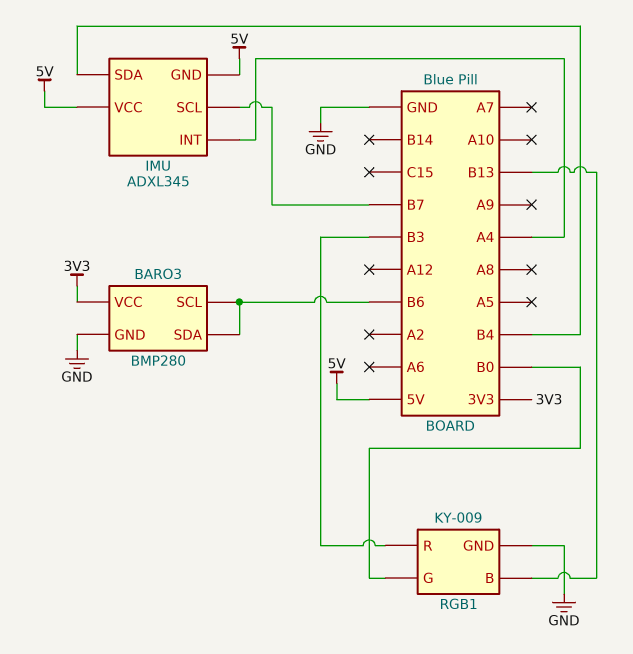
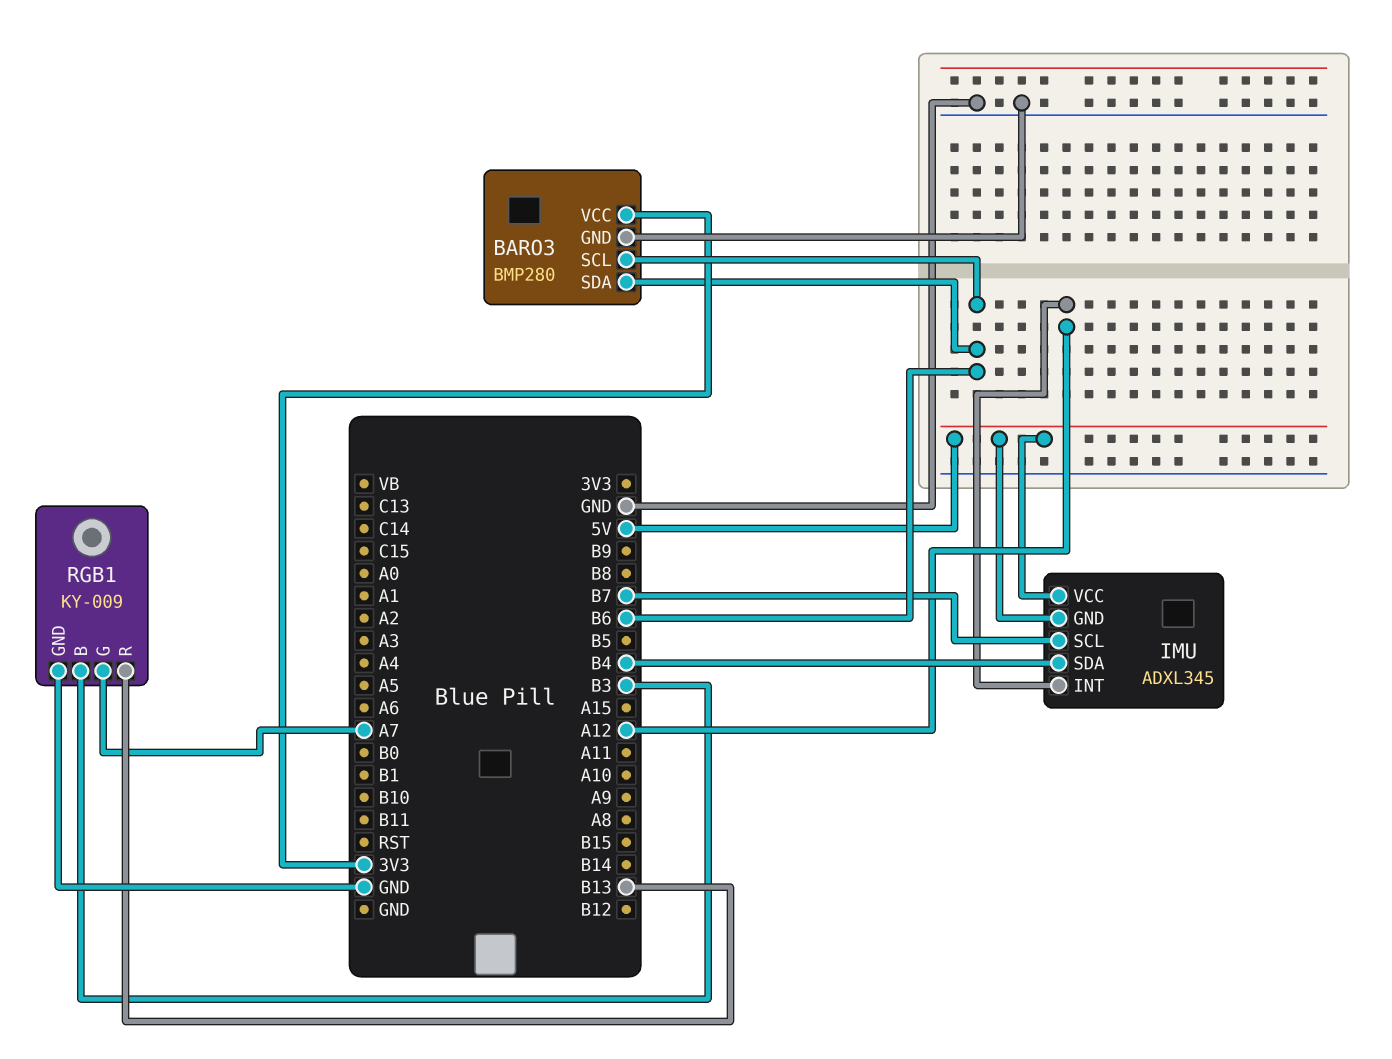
IMU pin INT: A4 -> A12
RGB1 pin B: B13 -> B3
RGB1 pin G: B0 -> A7
RGB1 pin R: B3 -> B13

